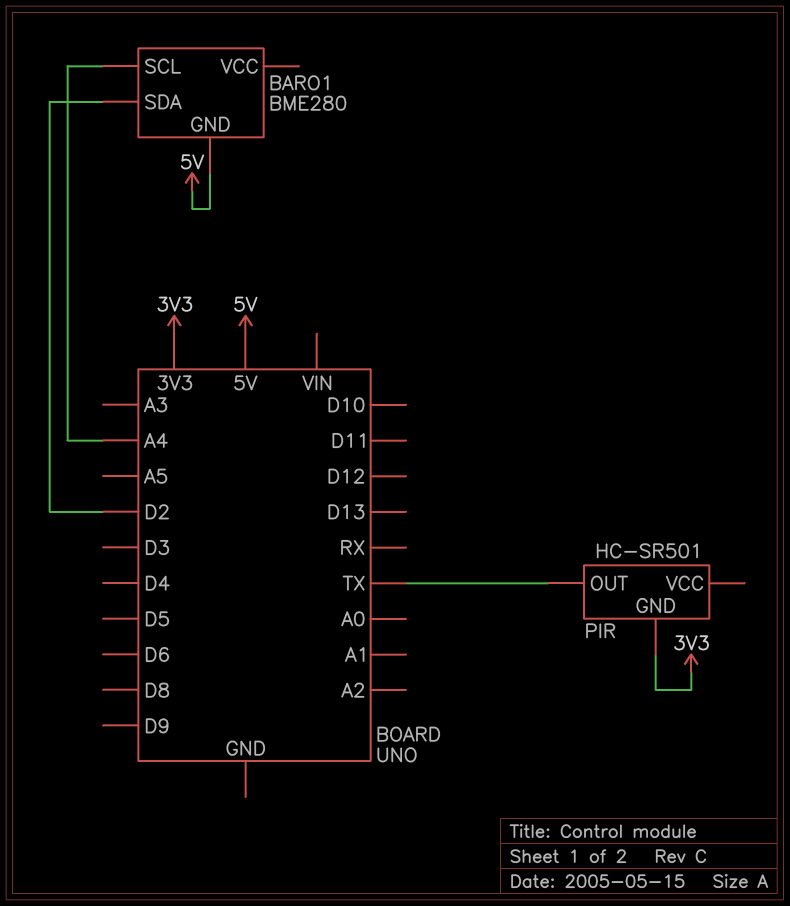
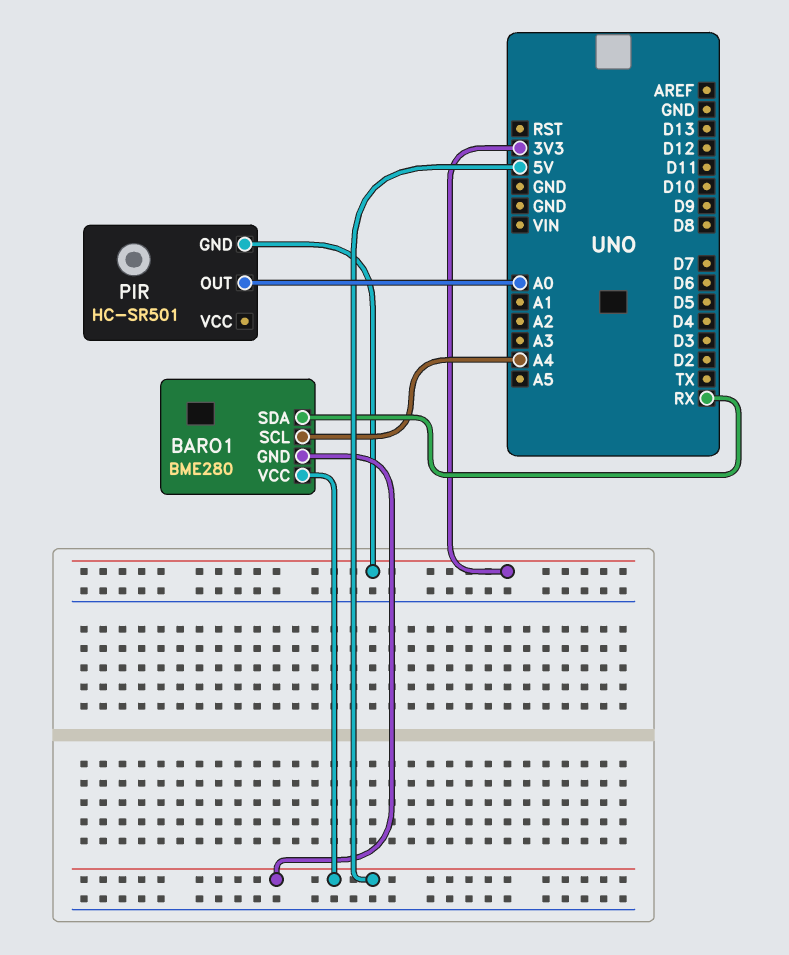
BARO1 pin SDA: D2 -> RX
BARO1 pin VCC: none -> 5V
PIR pin OUT: TX -> A0

